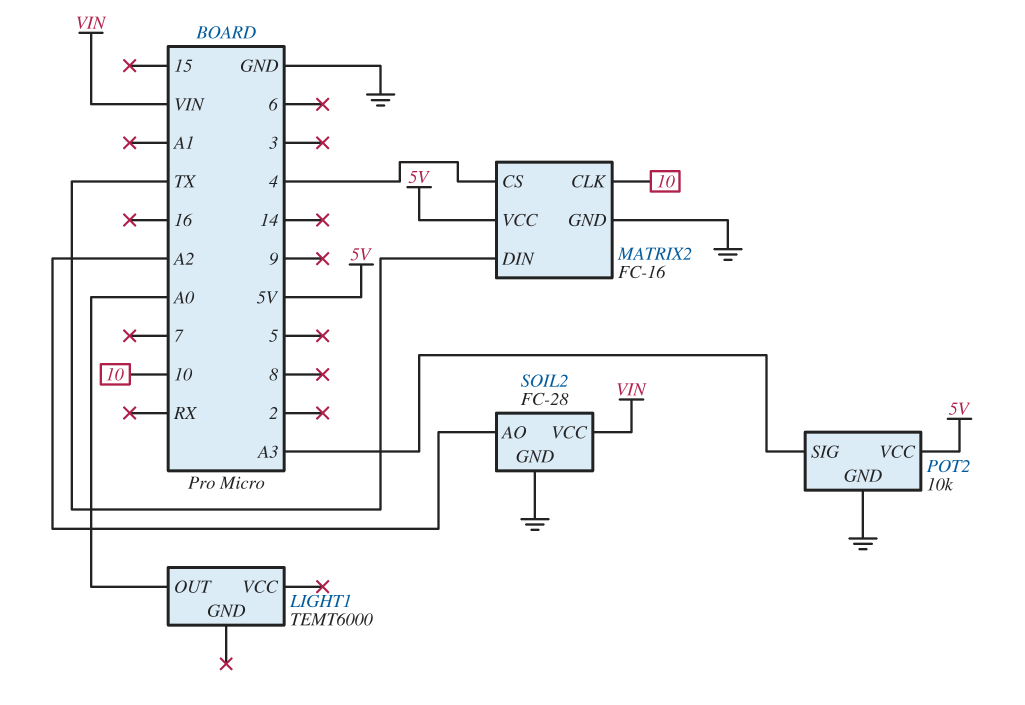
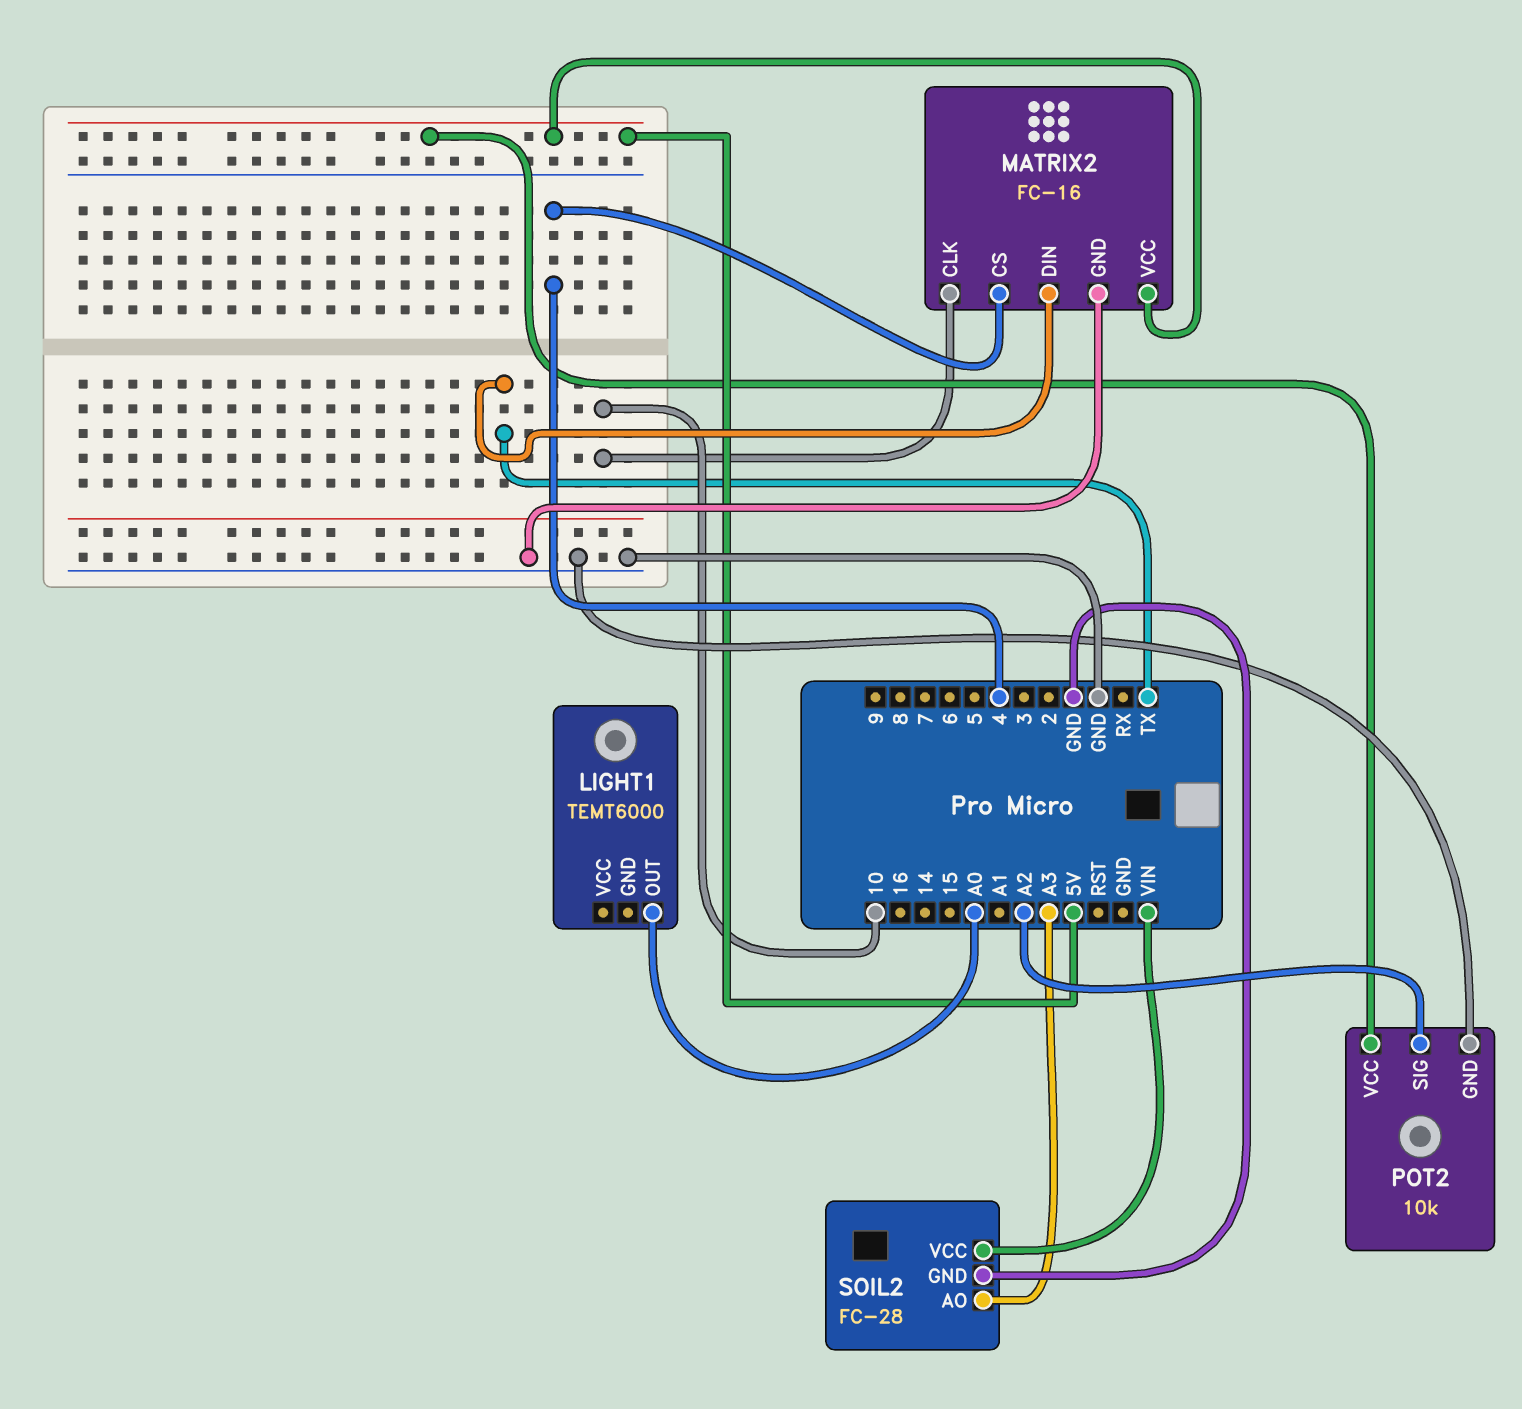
POT2 pin SIG: A3 -> A2
SOIL2 pin AO: A2 -> A3

